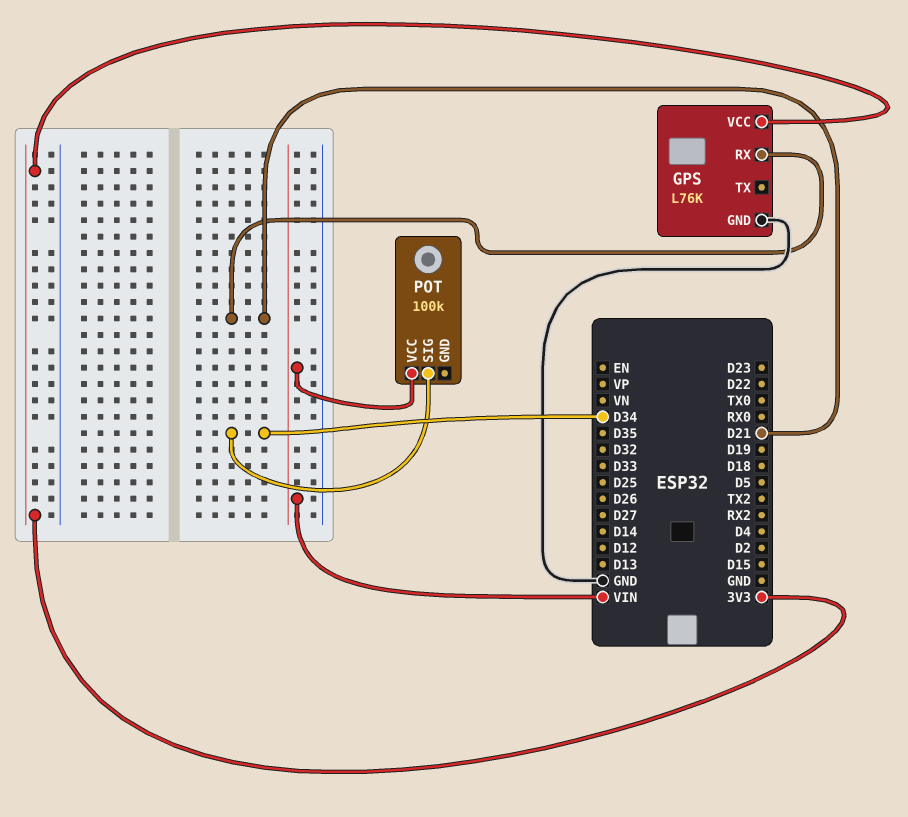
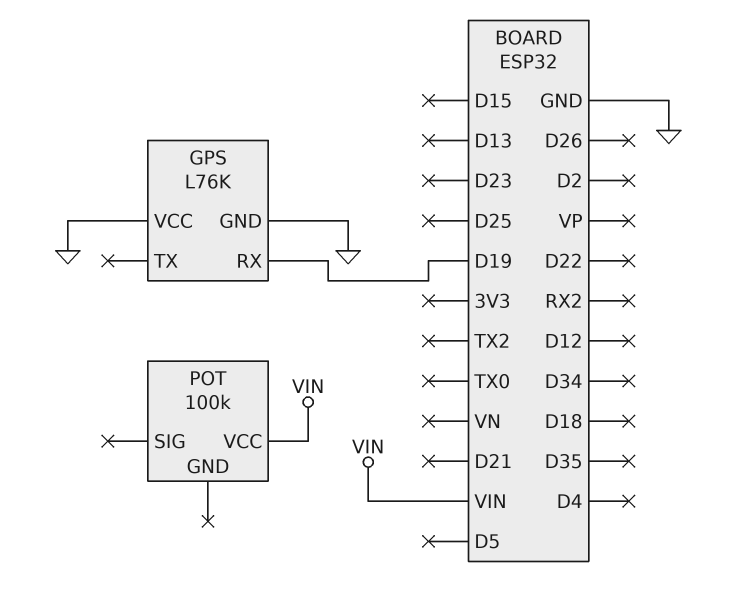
GPS pin RX: D21 -> D19
GPS pin VCC: 3V3 -> GND
POT pin SIG: D34 -> none

